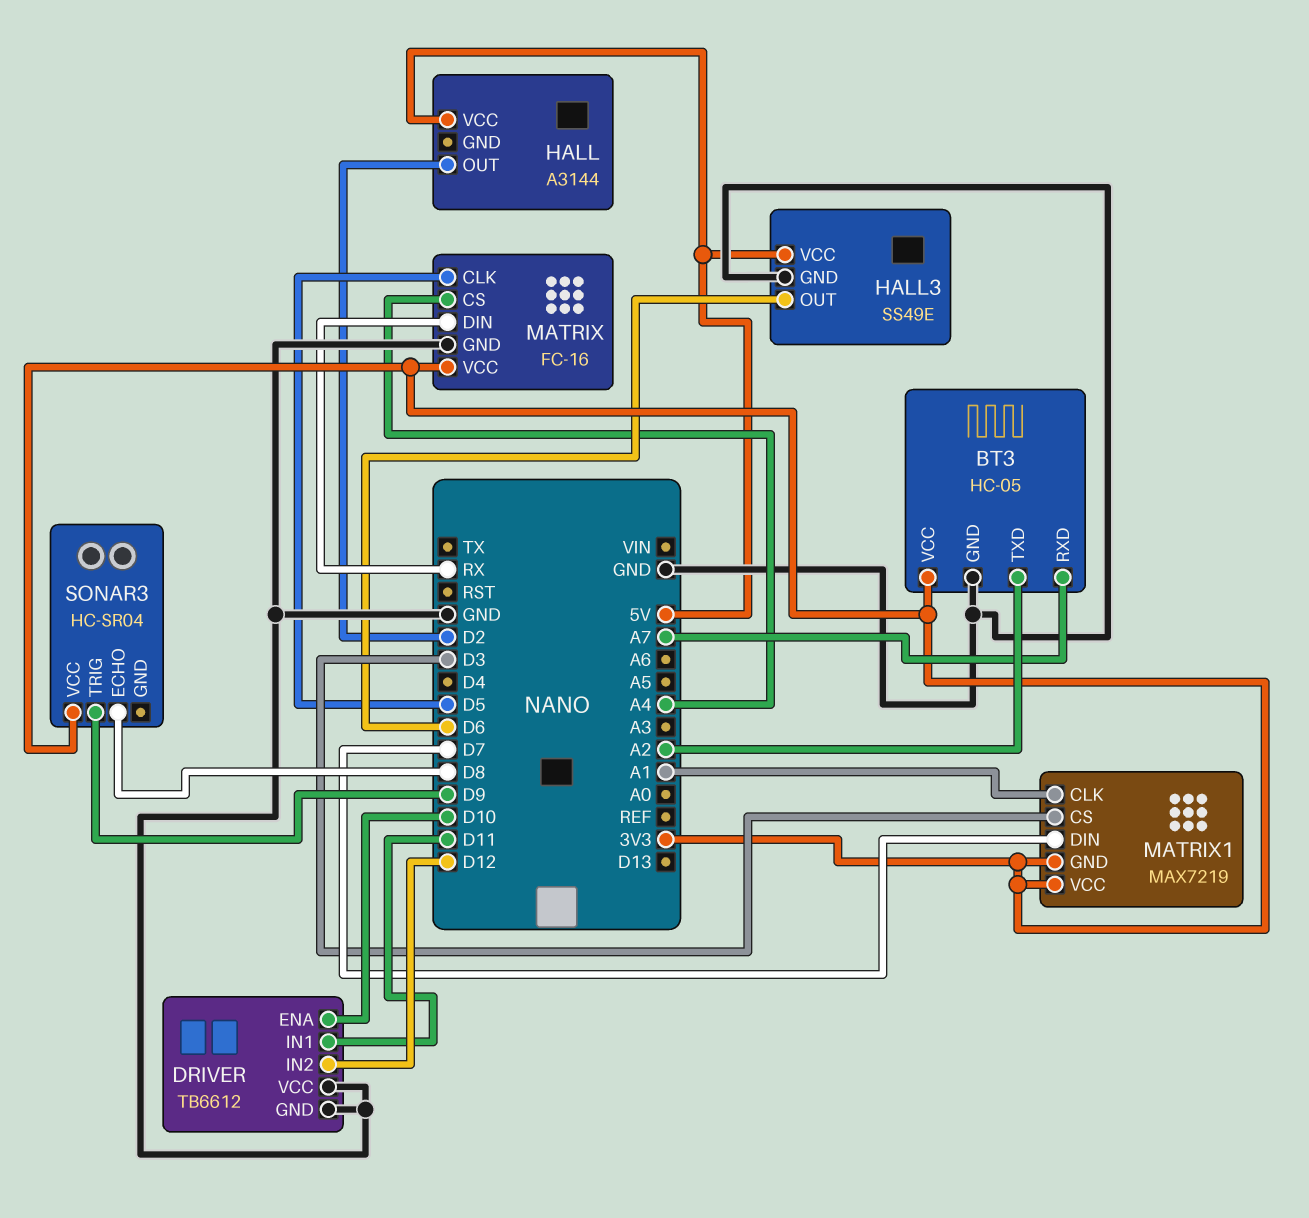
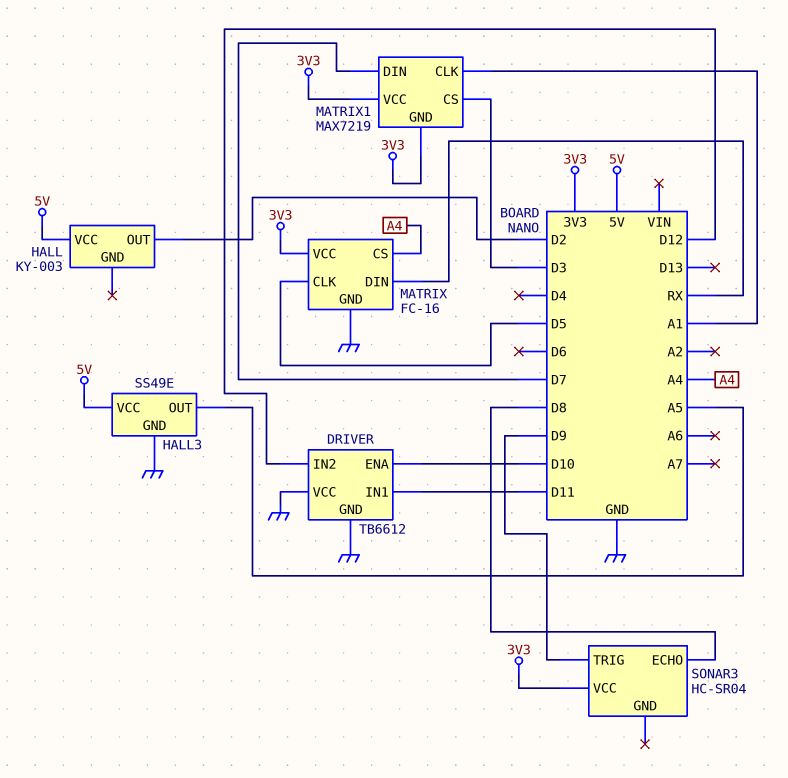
BT3: HC-05 -> none
BT3 pin GND: GND -> none
BT3 pin RXD: A7 -> none
BT3 pin TXD: A2 -> none
BT3 pin VCC: 3V3 -> none
HALL: A3144 -> KY-003
HALL3 pin OUT: D6 -> A5

